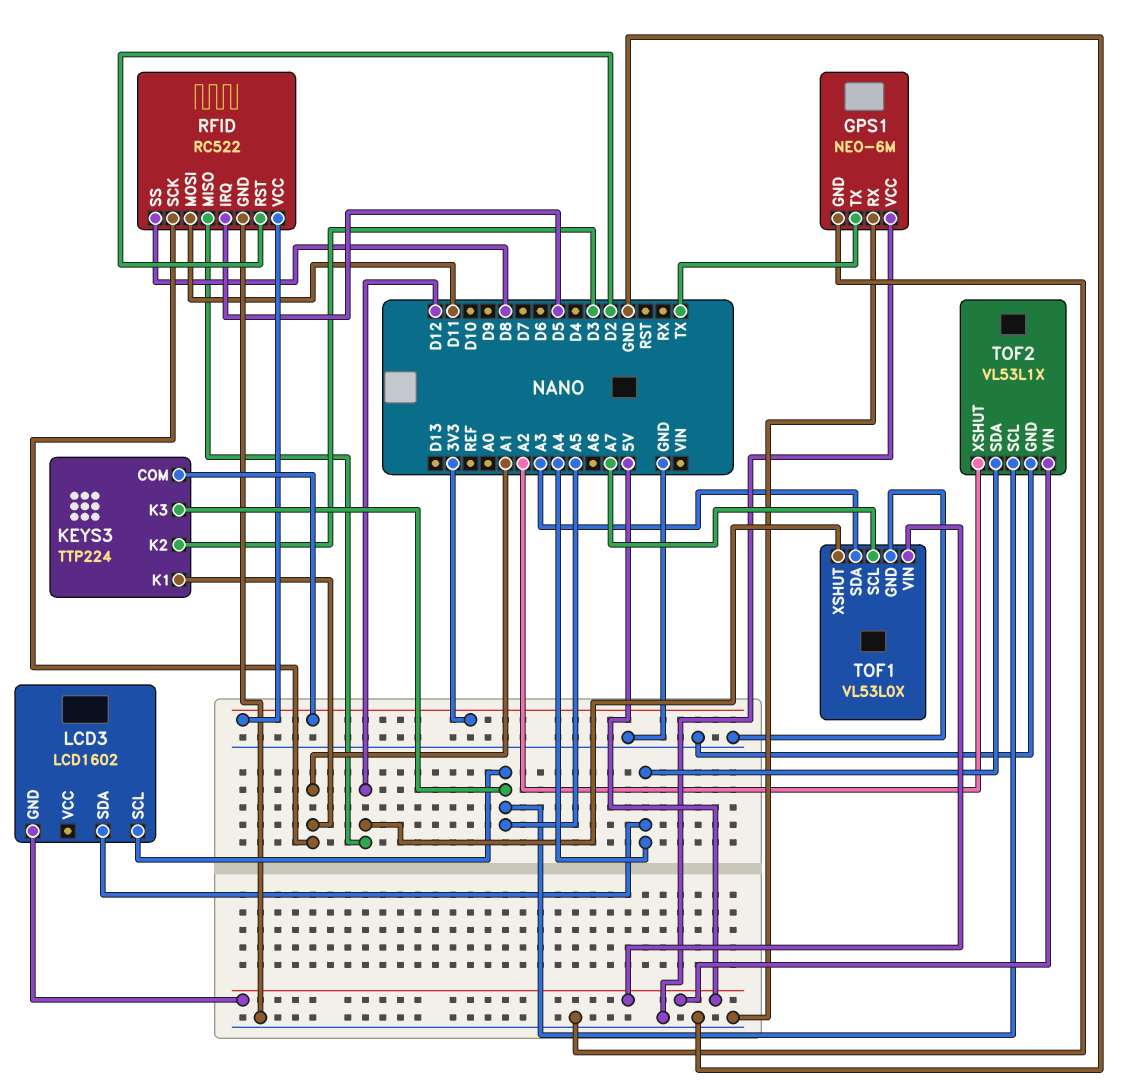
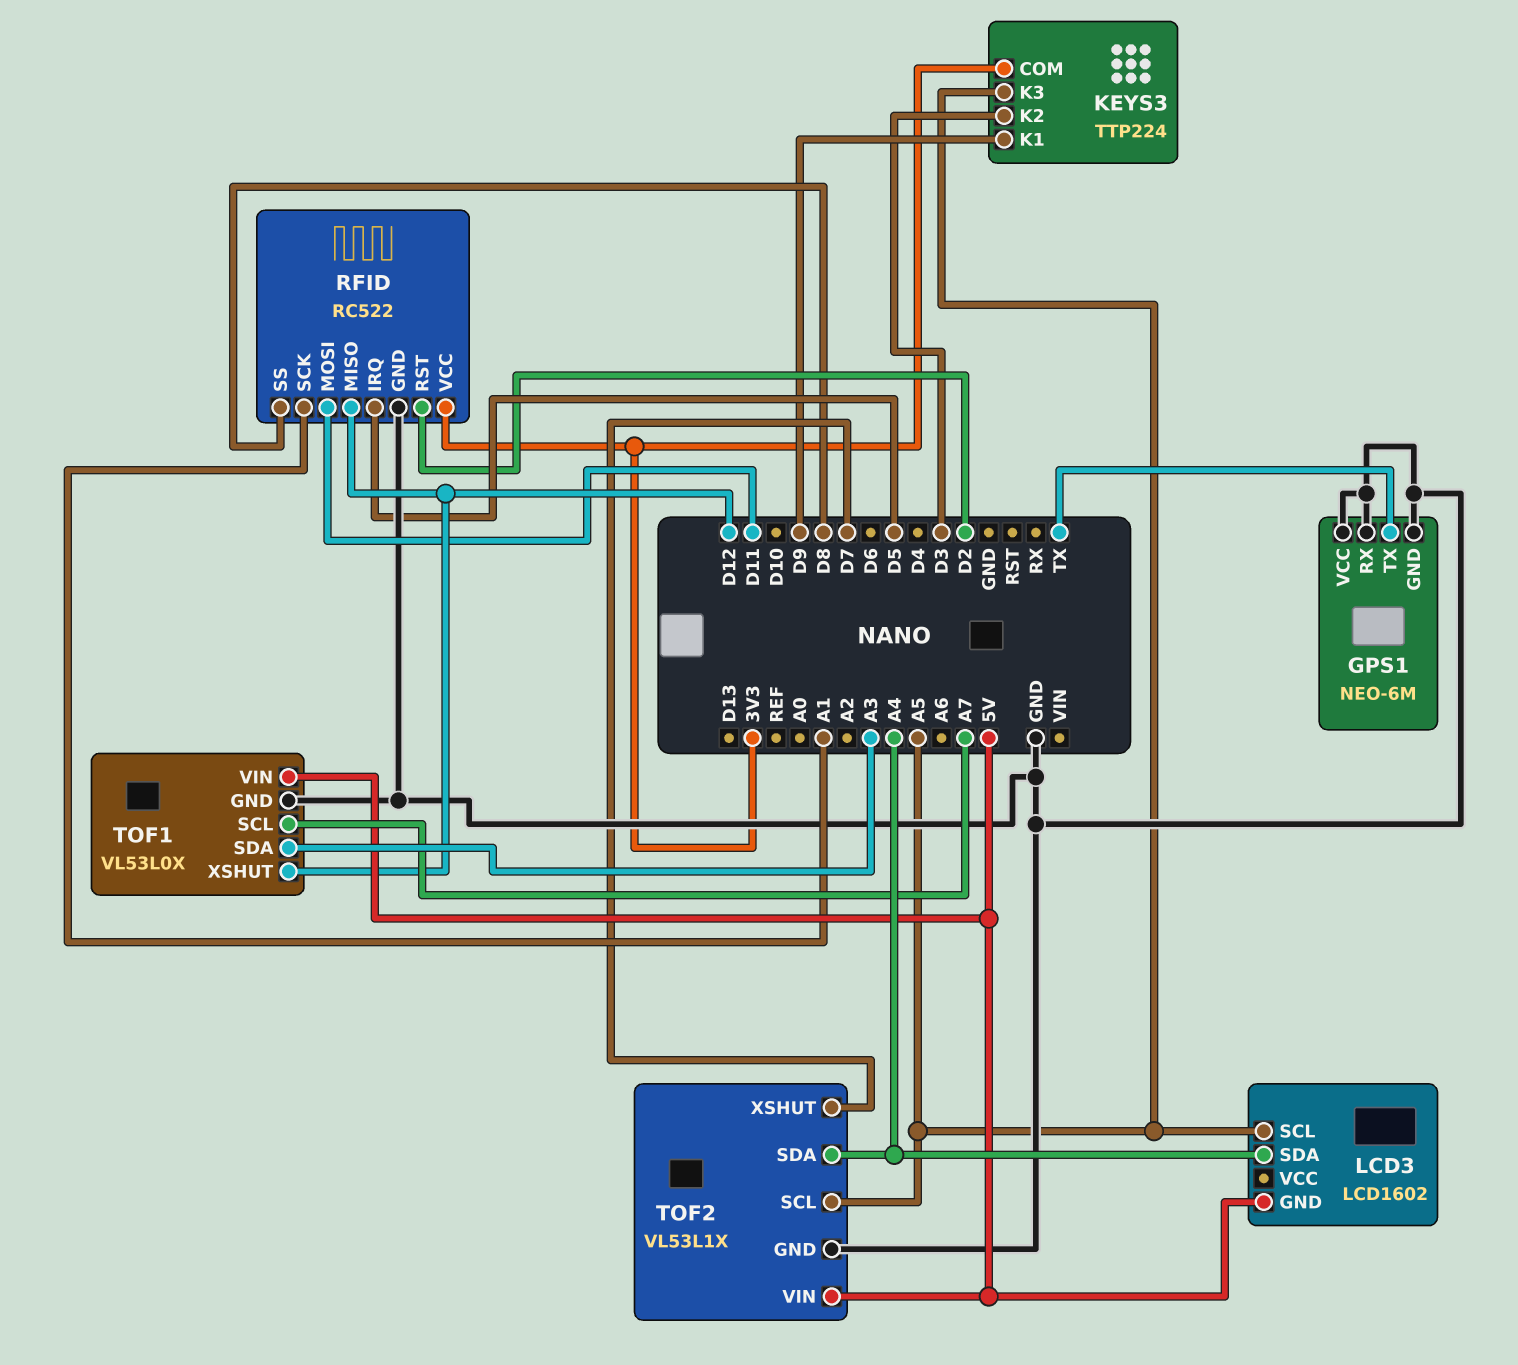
KEYS3 pin K1: A1 -> D9
TOF2 pin XSHUT: A2 -> D7

